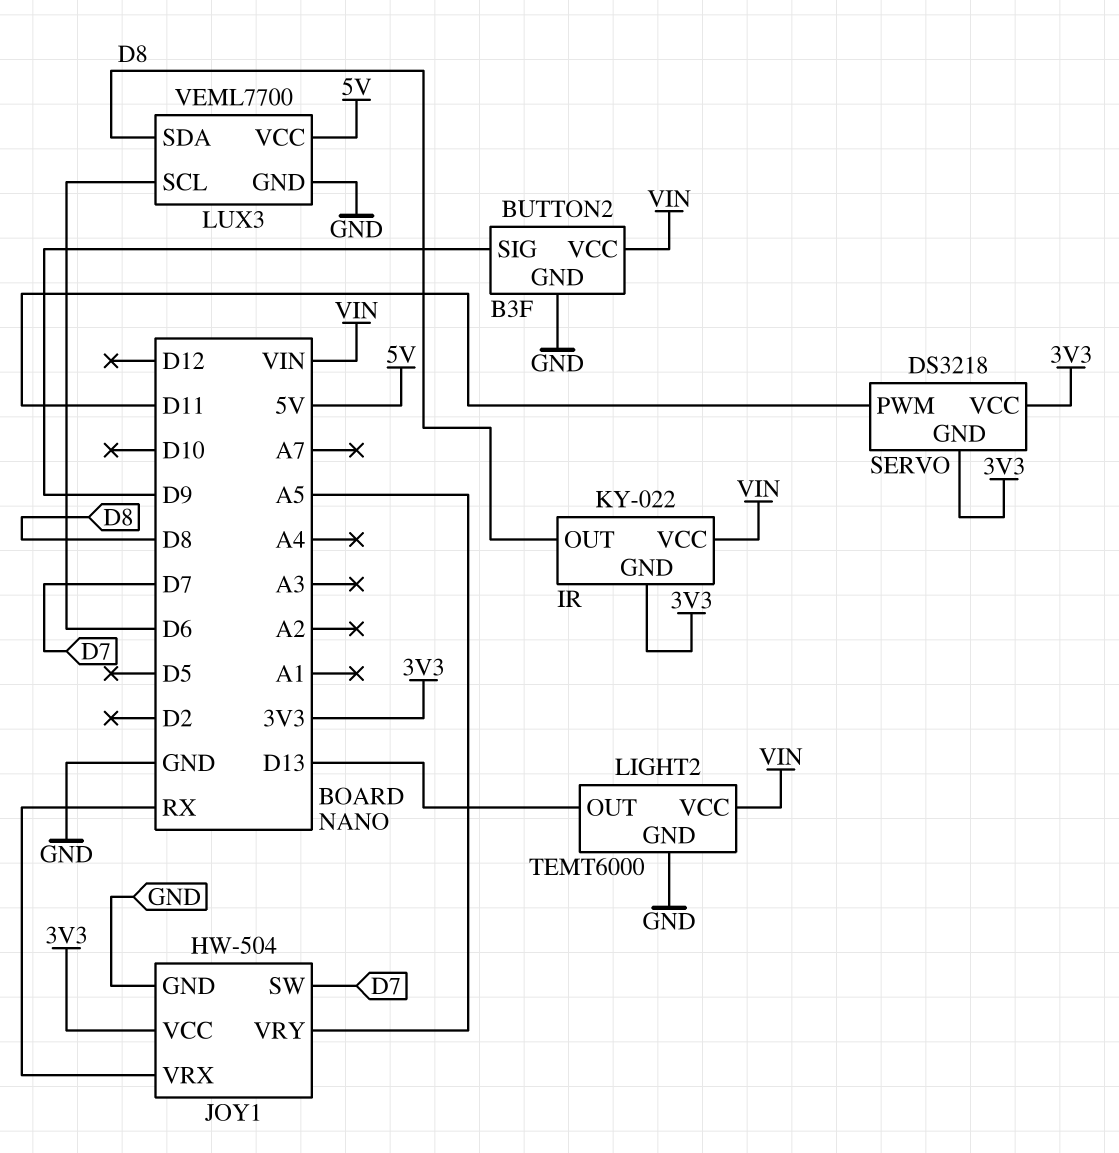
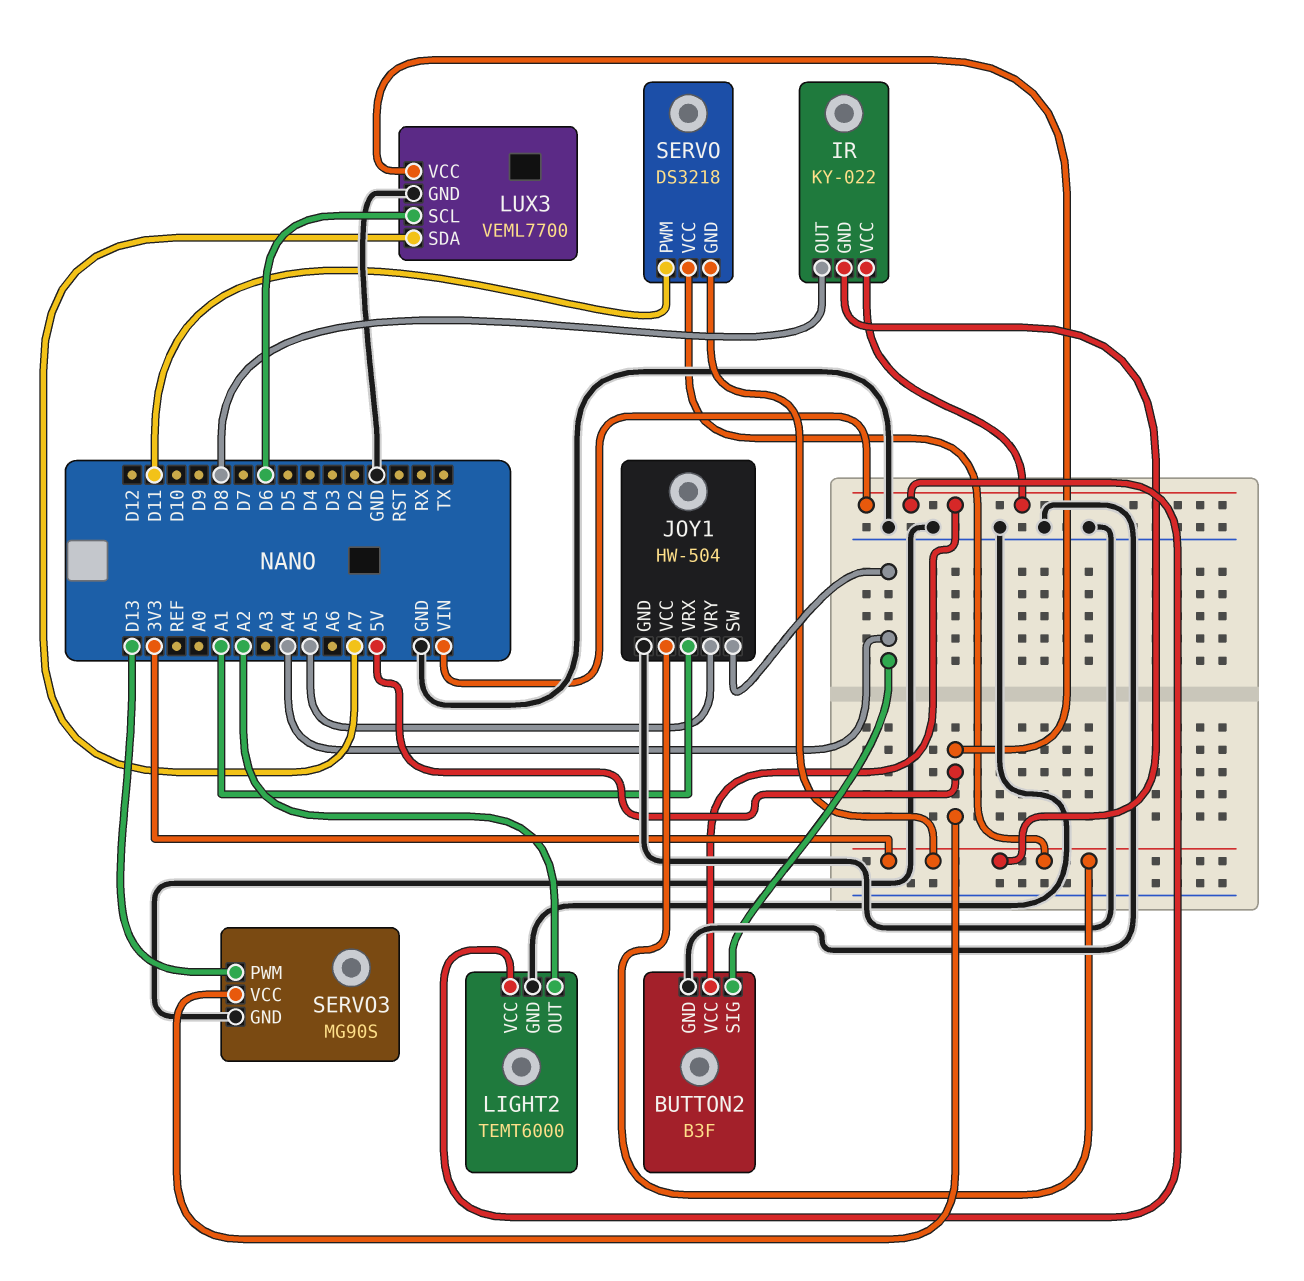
BUTTON2 pin SIG: D9 -> A4
JOY1 pin SW: D7 -> A4
JOY1 pin VRX: RX -> A1
LIGHT2 pin OUT: D13 -> A2
LUX3 pin SDA: D8 -> A7
SERVO3: none -> MG90S
SERVO3 pin GND: none -> GND
SERVO3 pin PWM: none -> D13
SERVO3 pin VCC: none -> 5V

